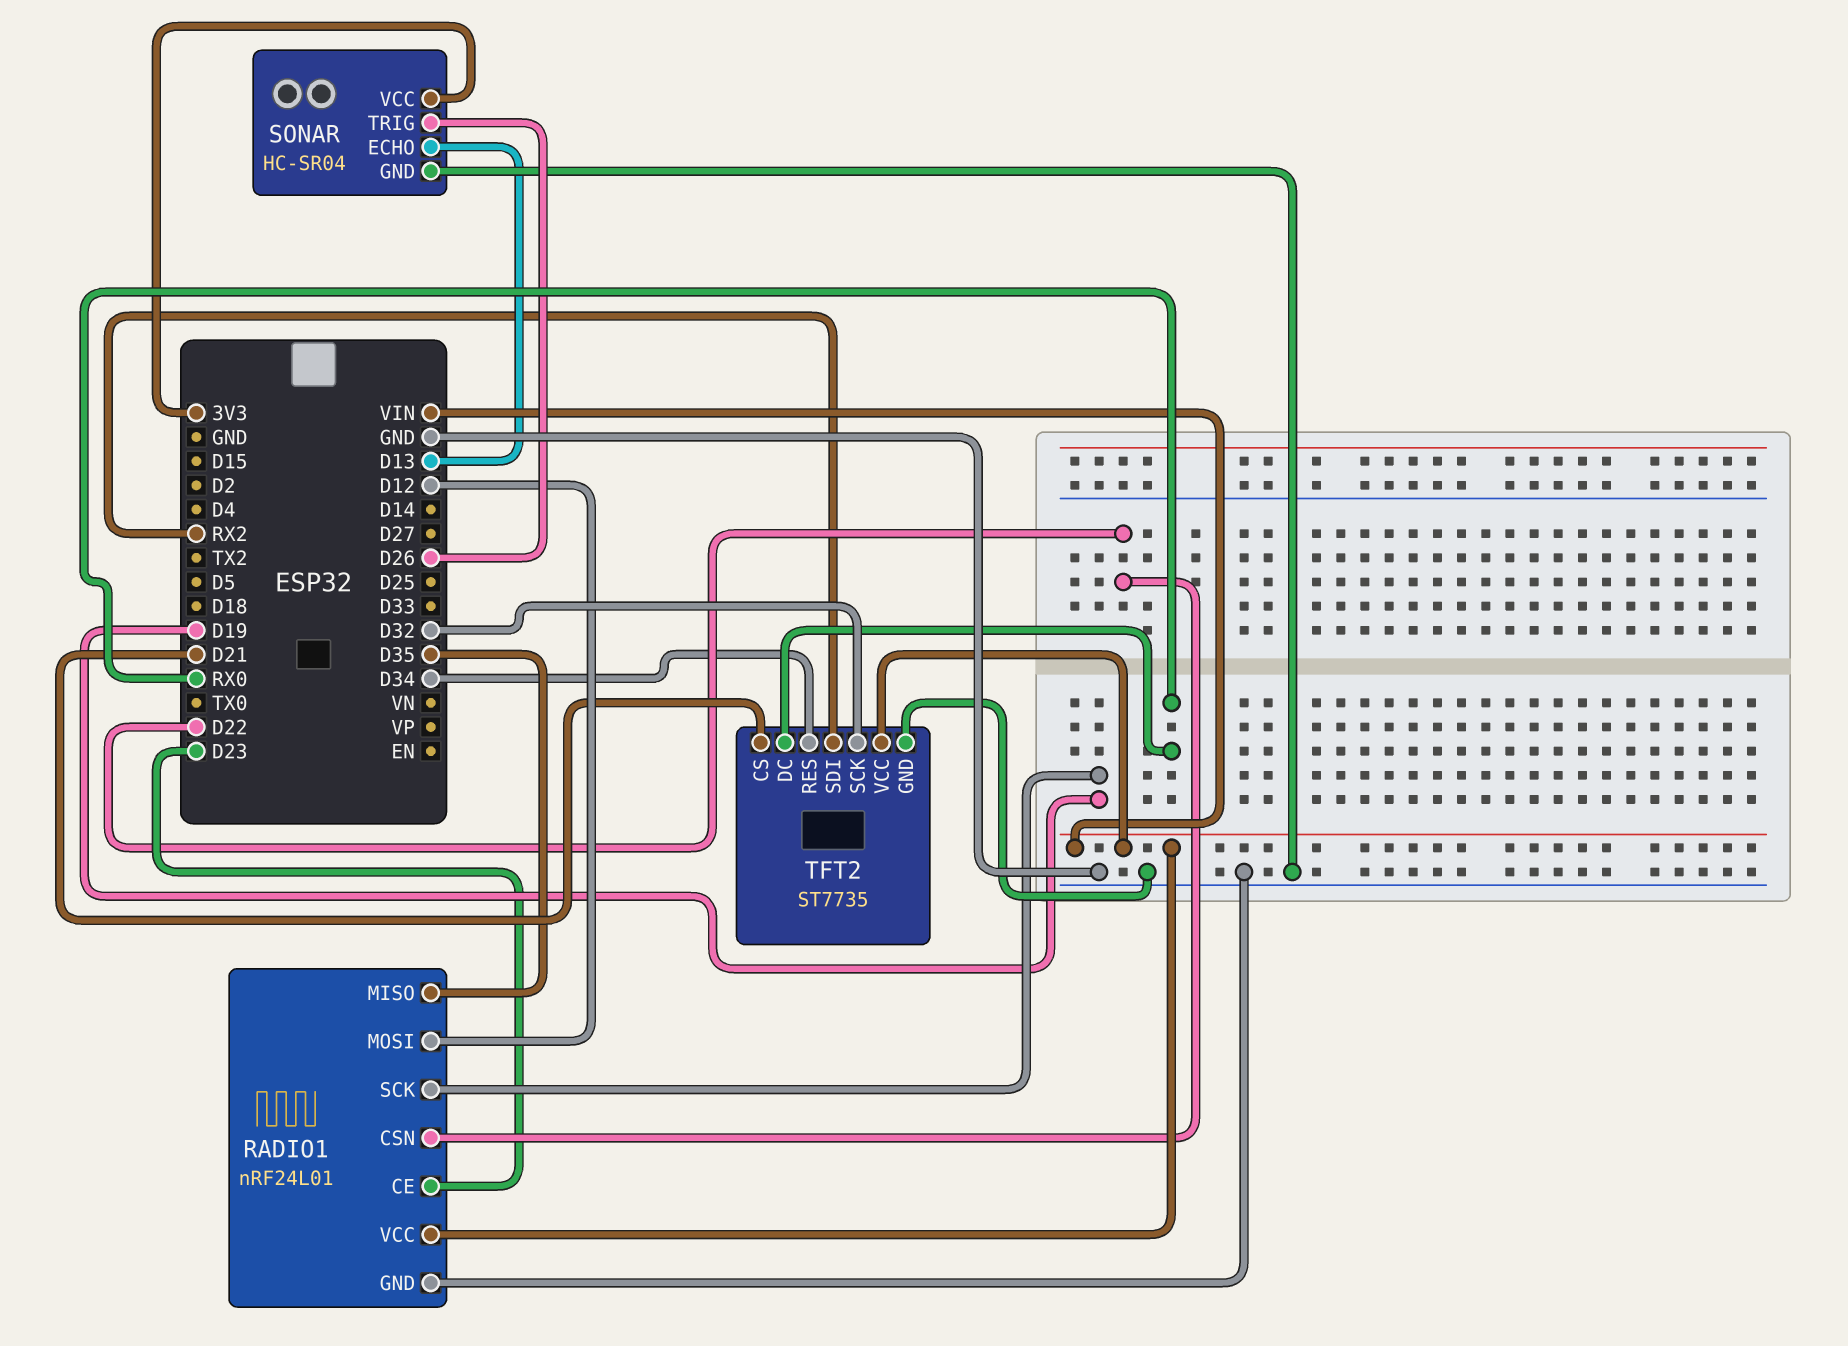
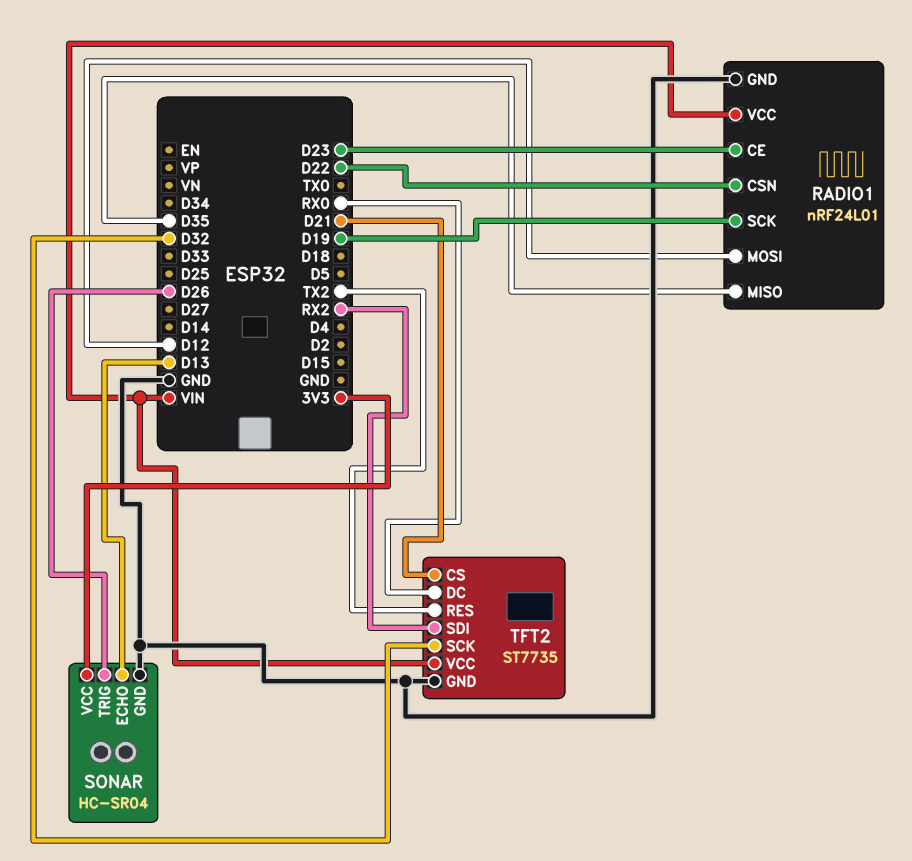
TFT2 pin RES: D34 -> TX2

